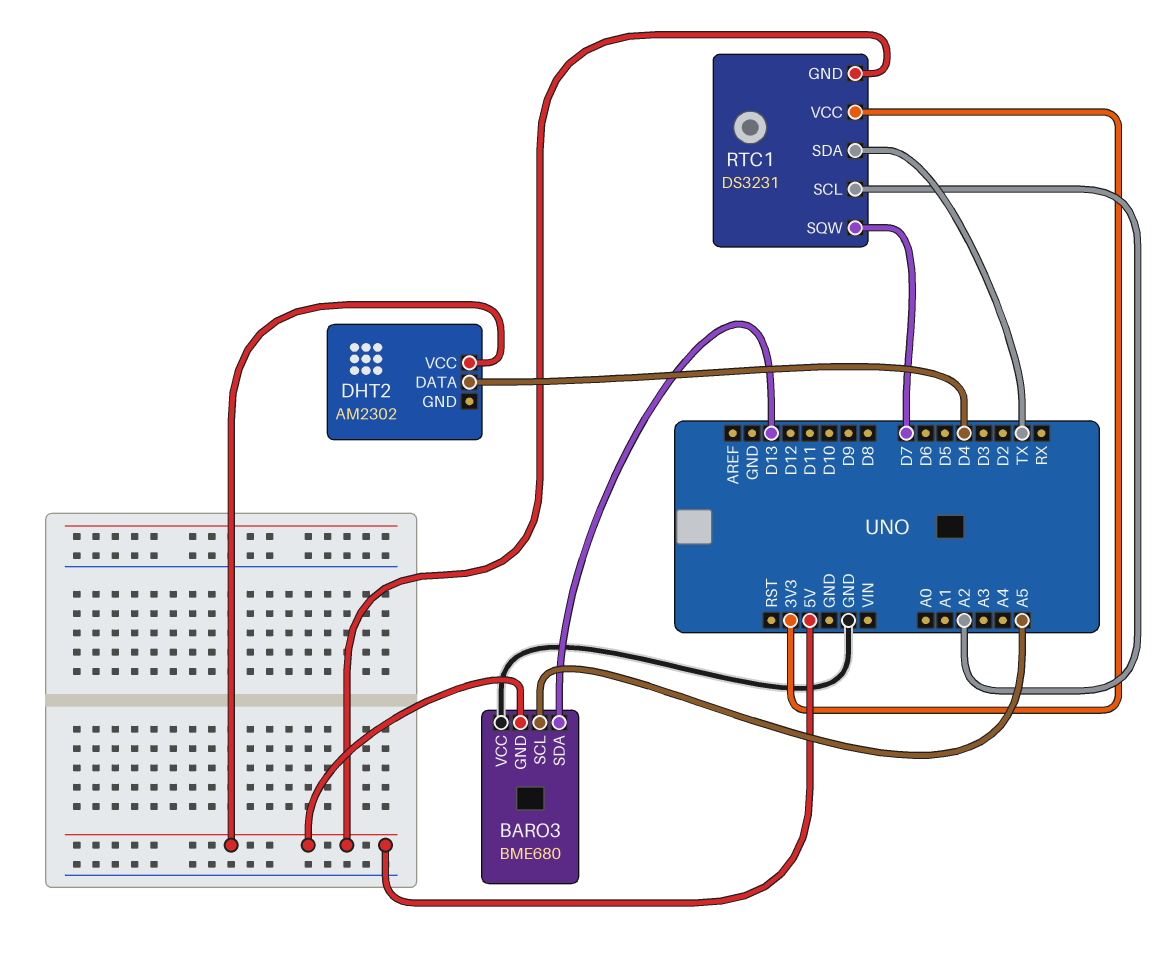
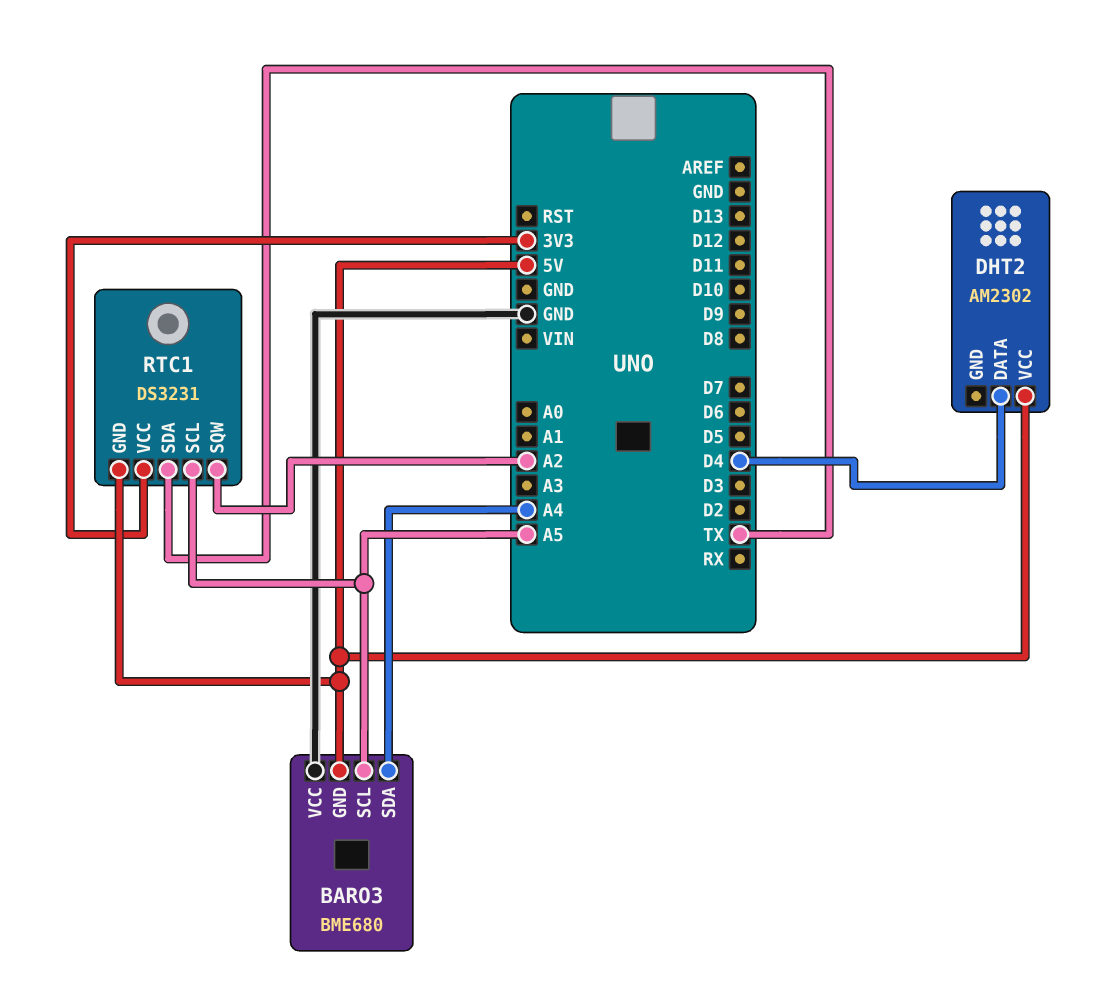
BARO3 pin SDA: D13 -> A4
RTC1 pin SCL: A2 -> A5
RTC1 pin SQW: D7 -> A2

